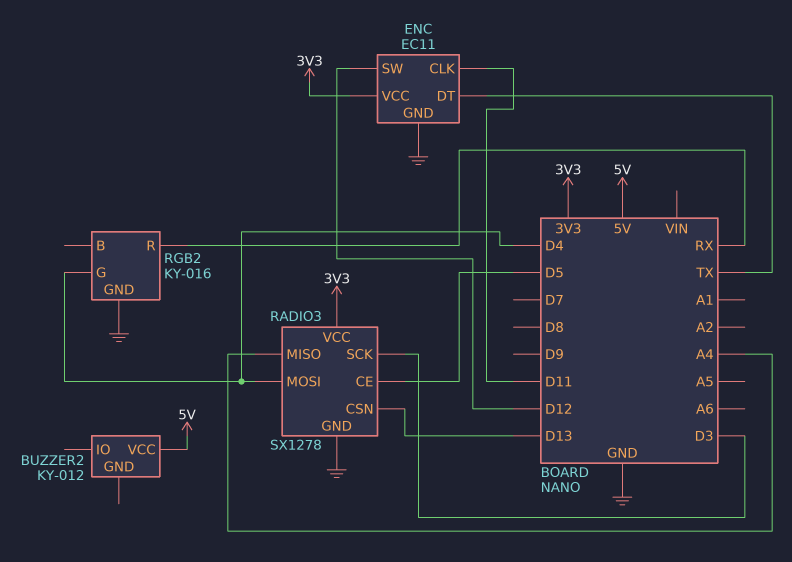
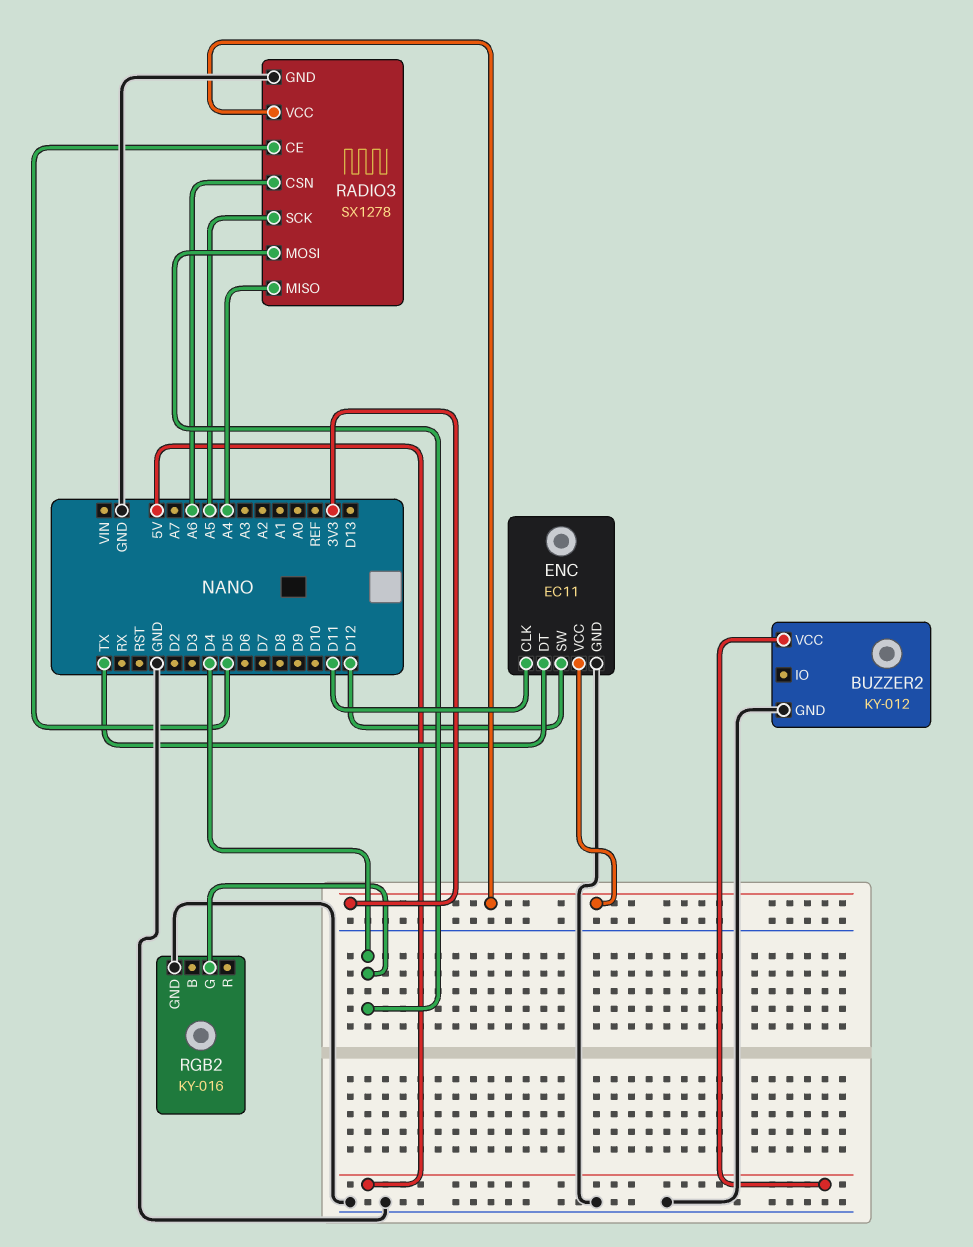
BUZZER2 pin GND: none -> GND
RADIO3 pin CSN: D13 -> A6
RADIO3 pin SCK: D3 -> A5
RGB2 pin R: RX -> none

